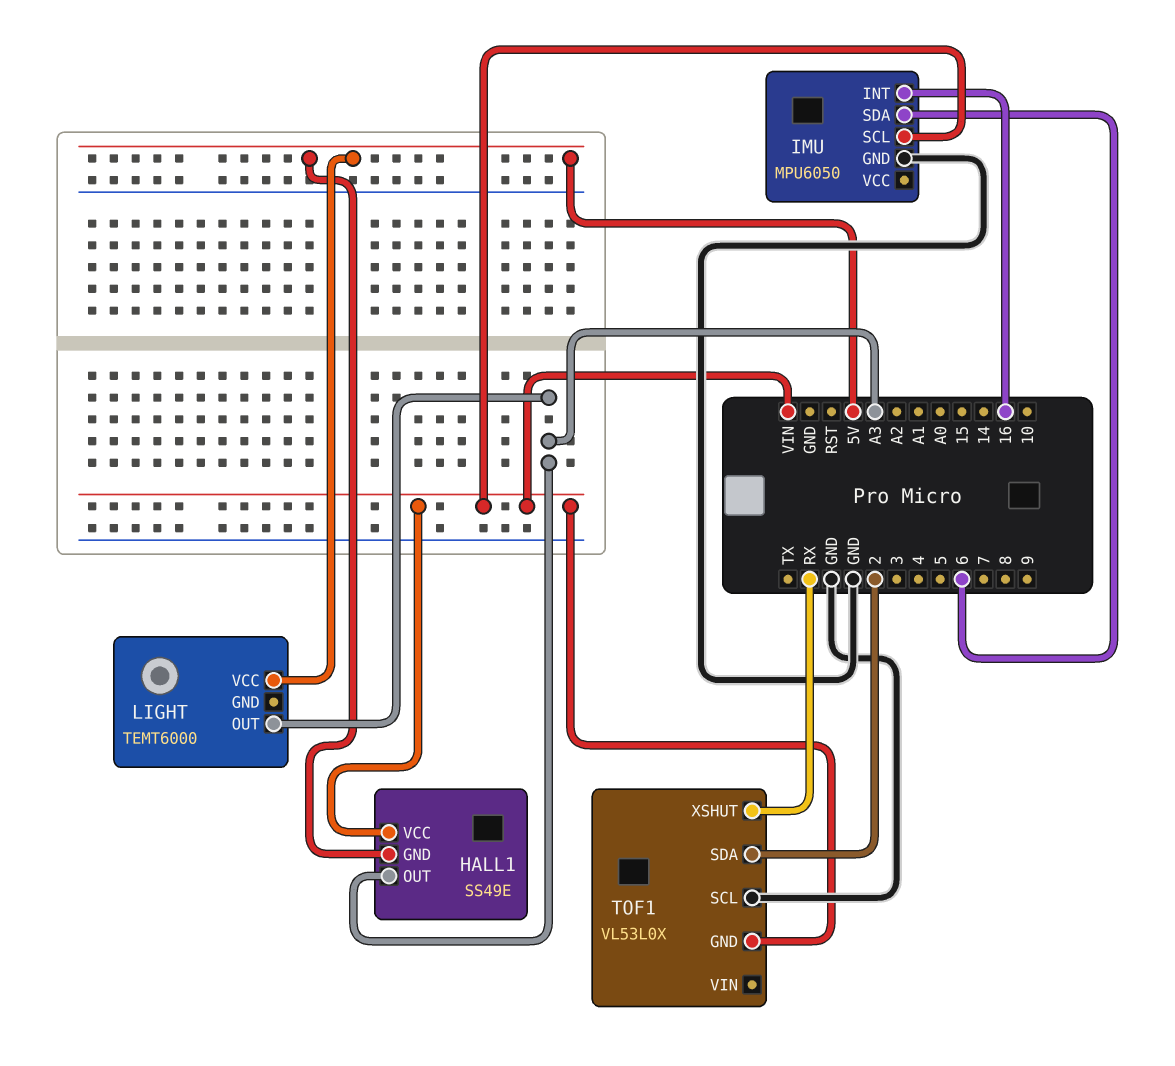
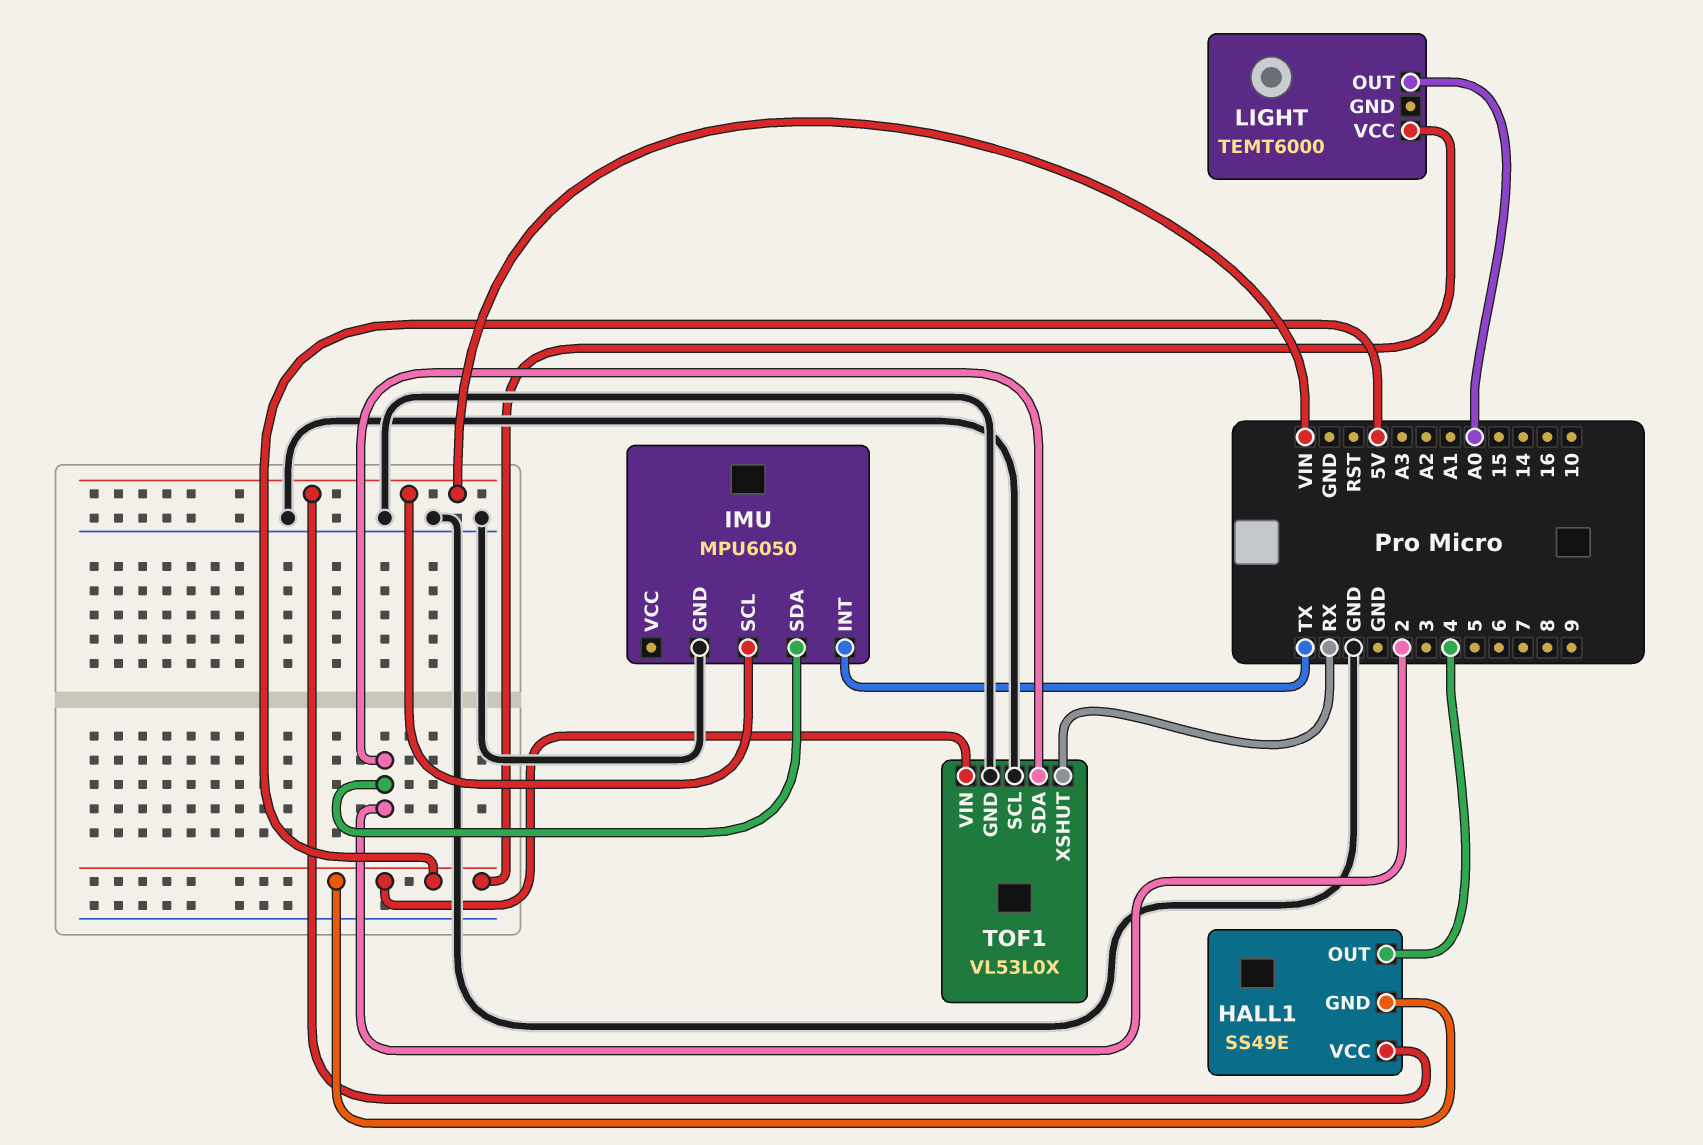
HALL1 pin OUT: A3 -> 4
IMU pin INT: 16 -> TX
IMU pin SDA: 6 -> 2
LIGHT pin OUT: A3 -> A0
TOF1 pin GND: VIN -> GND
TOF1 pin VIN: none -> 5V

